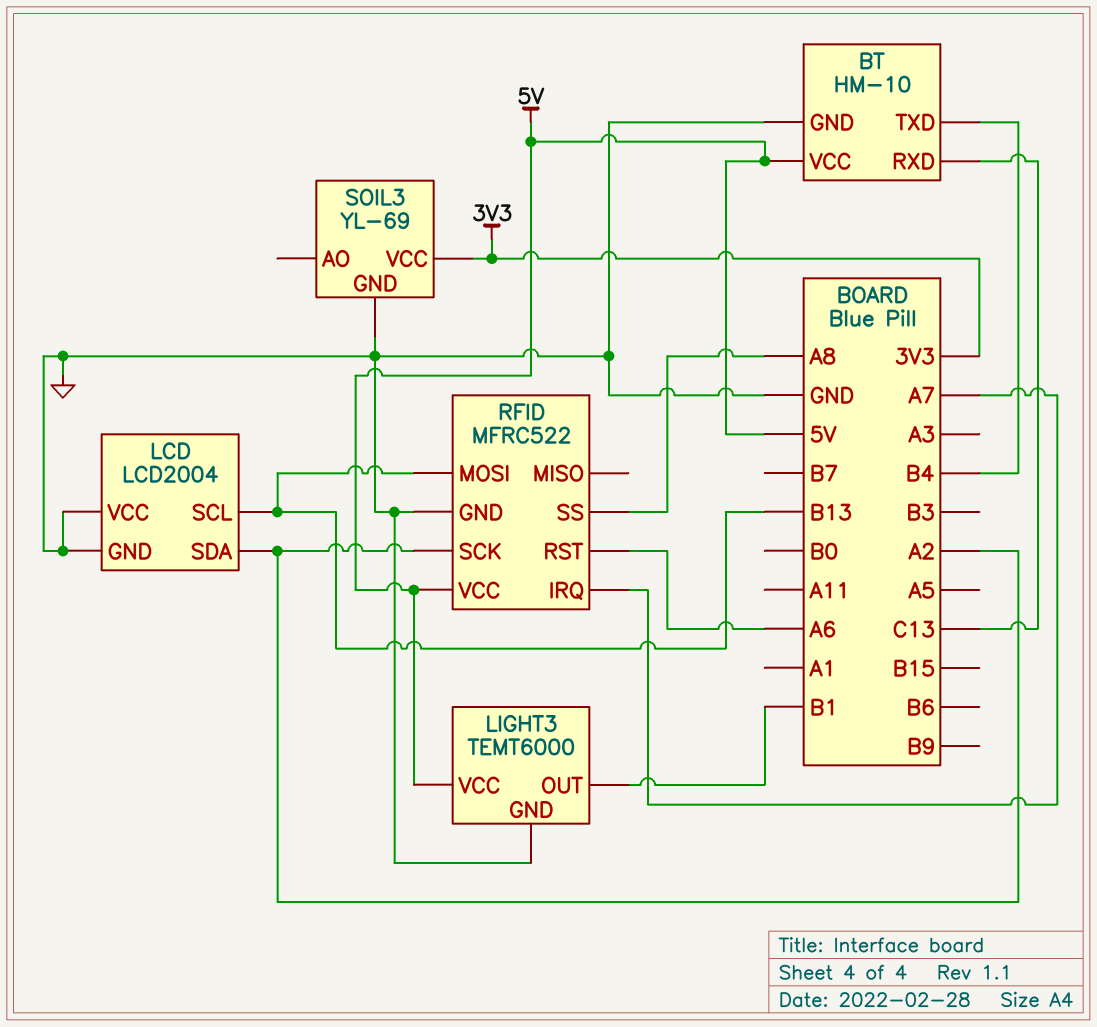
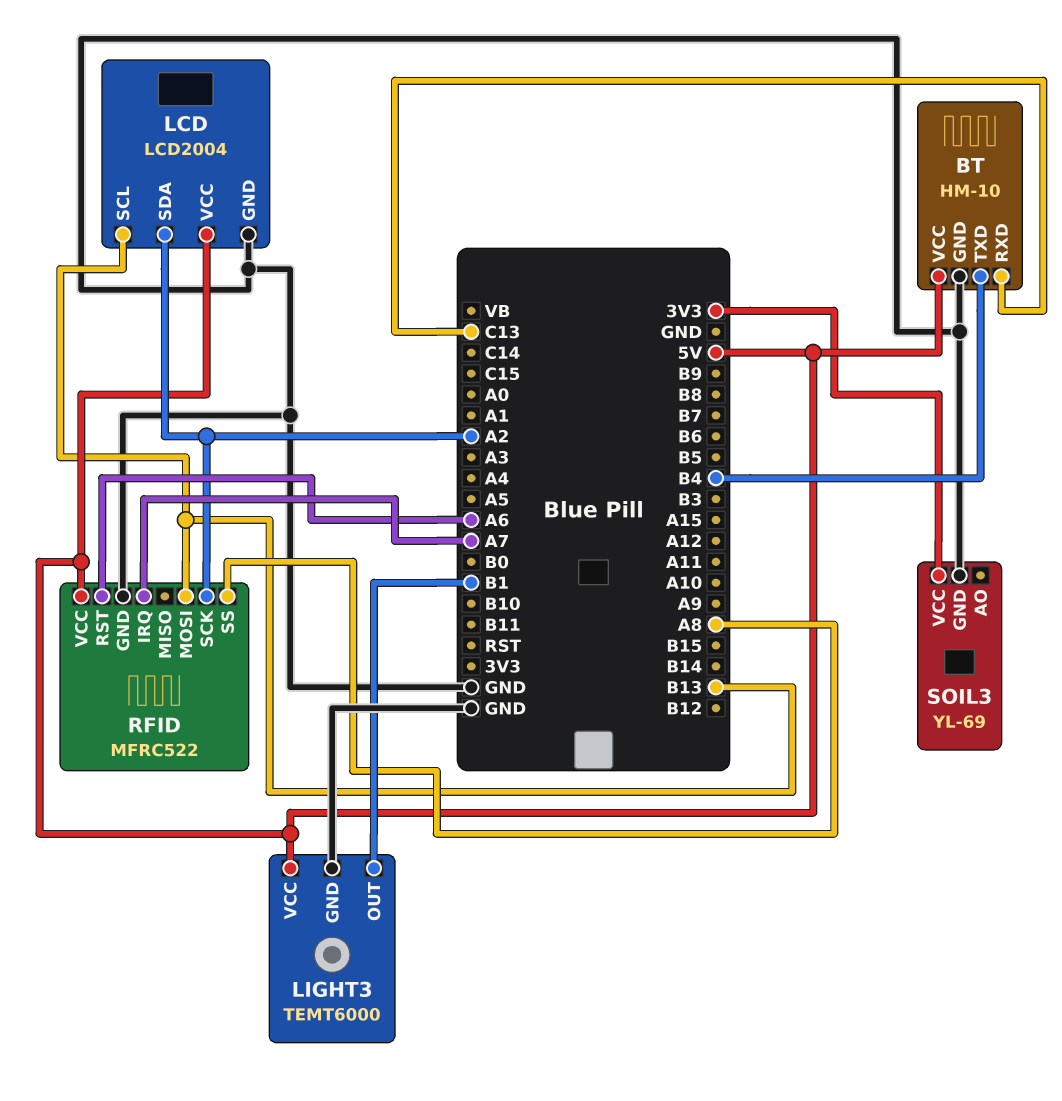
LCD pin VCC: GND -> 5V

